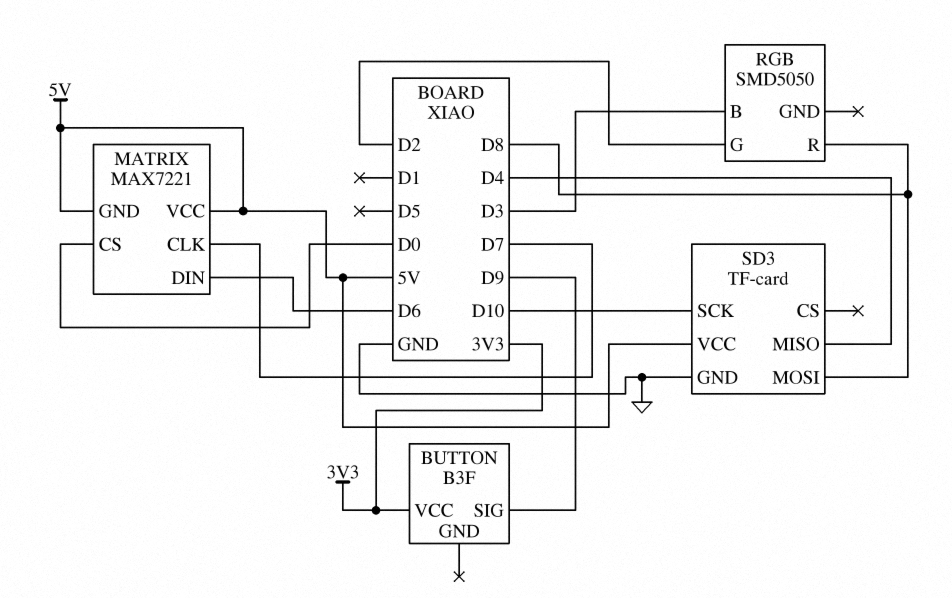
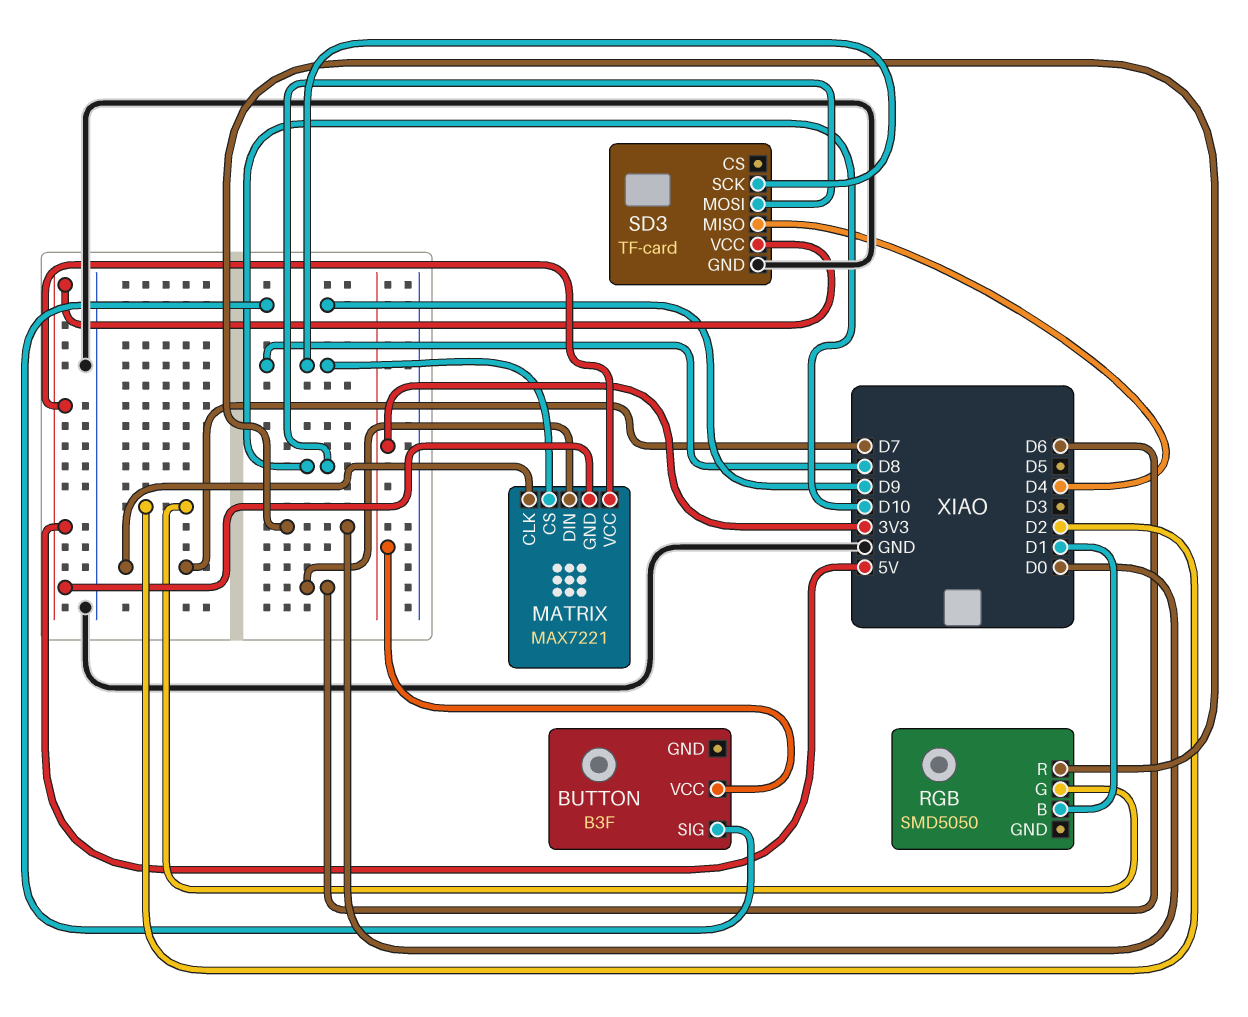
MATRIX pin CS: D0 -> D8
RGB pin B: D3 -> D1
RGB pin R: D8 -> D0
SD3 pin MOSI: D8 -> D10
SD3 pin SCK: D10 -> D8

